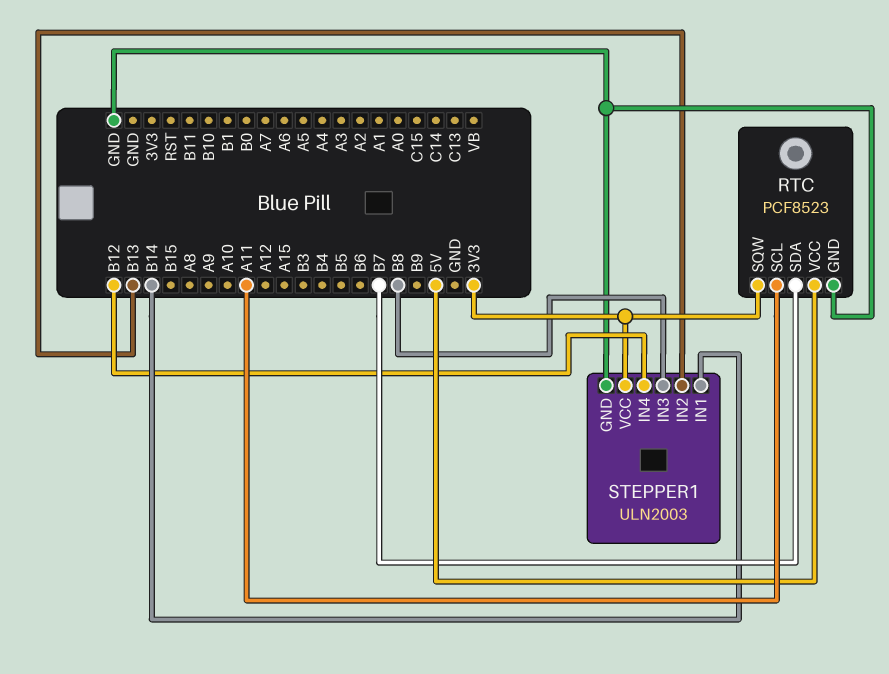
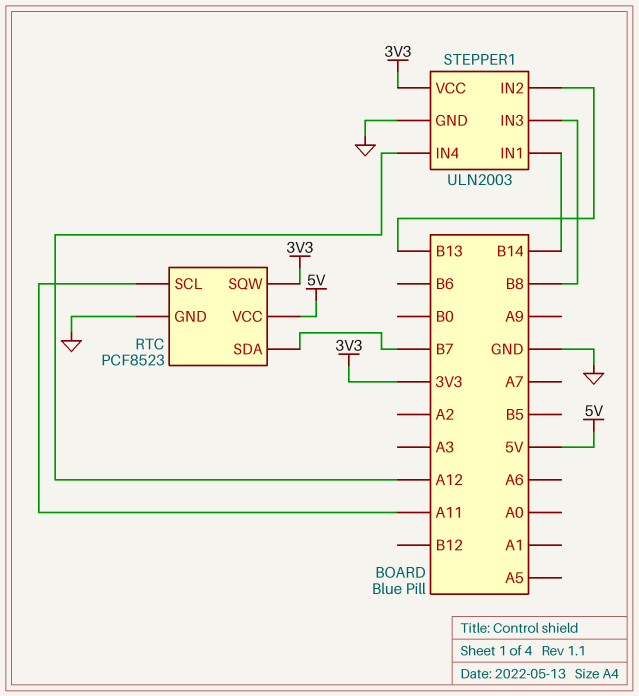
STEPPER1 pin IN4: B12 -> A12

